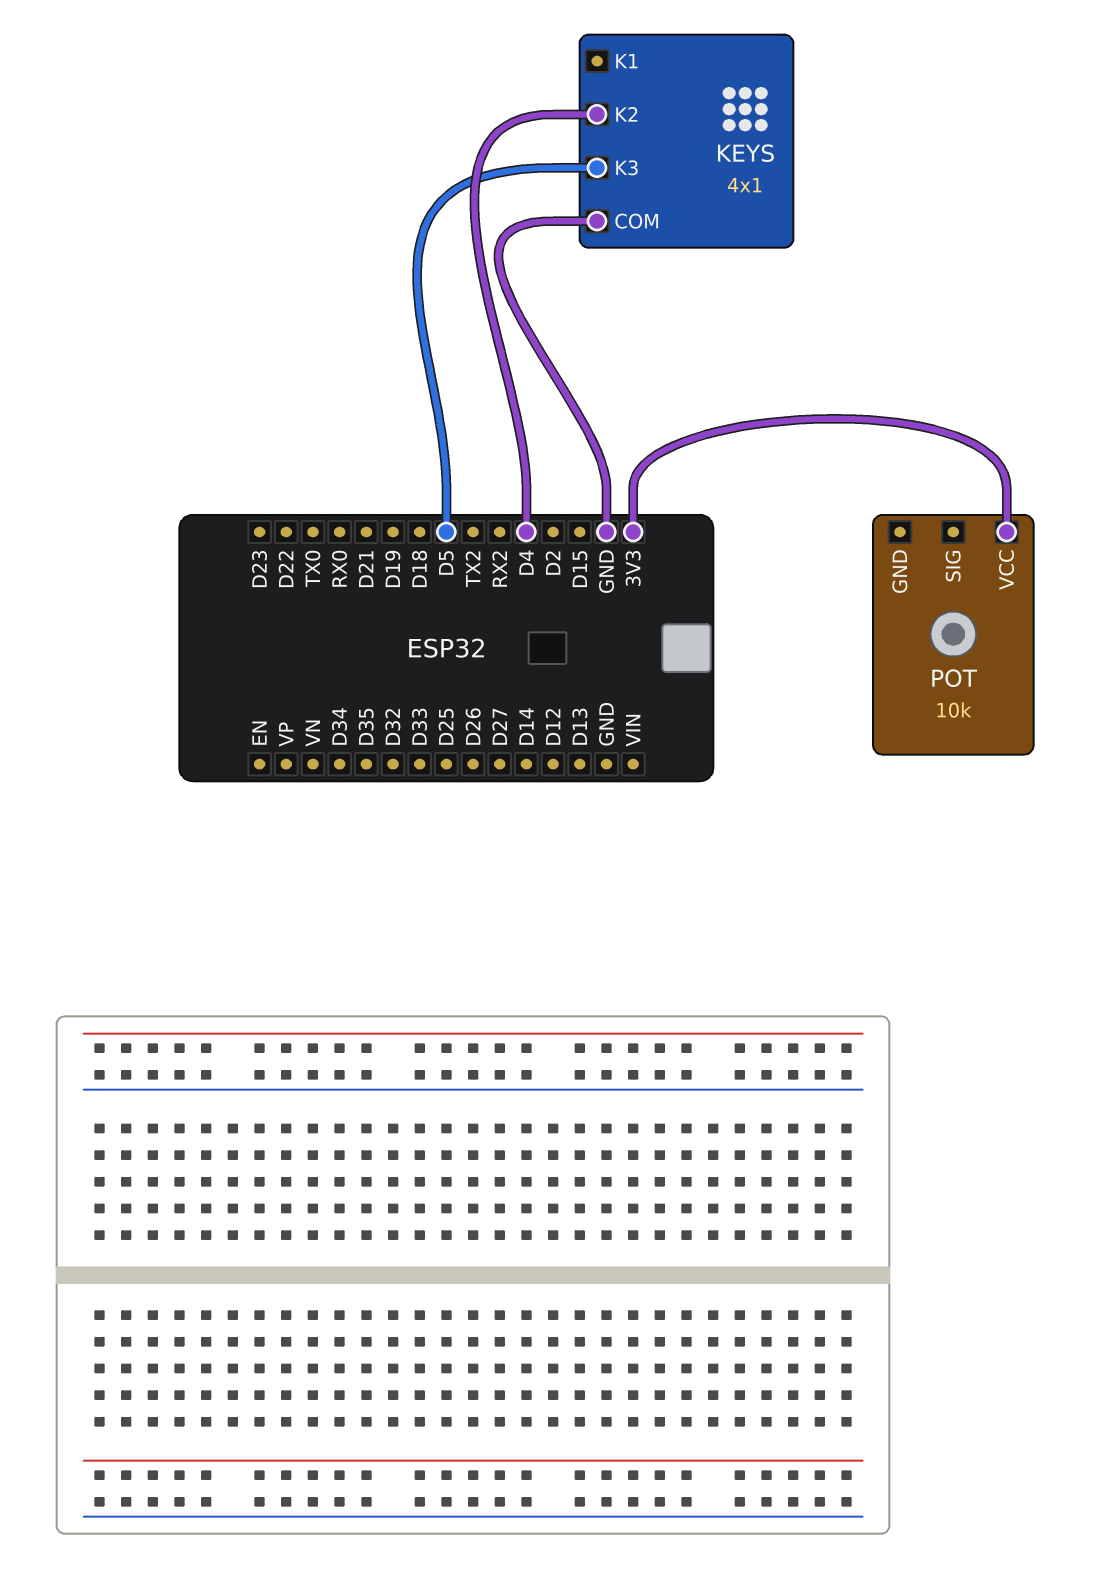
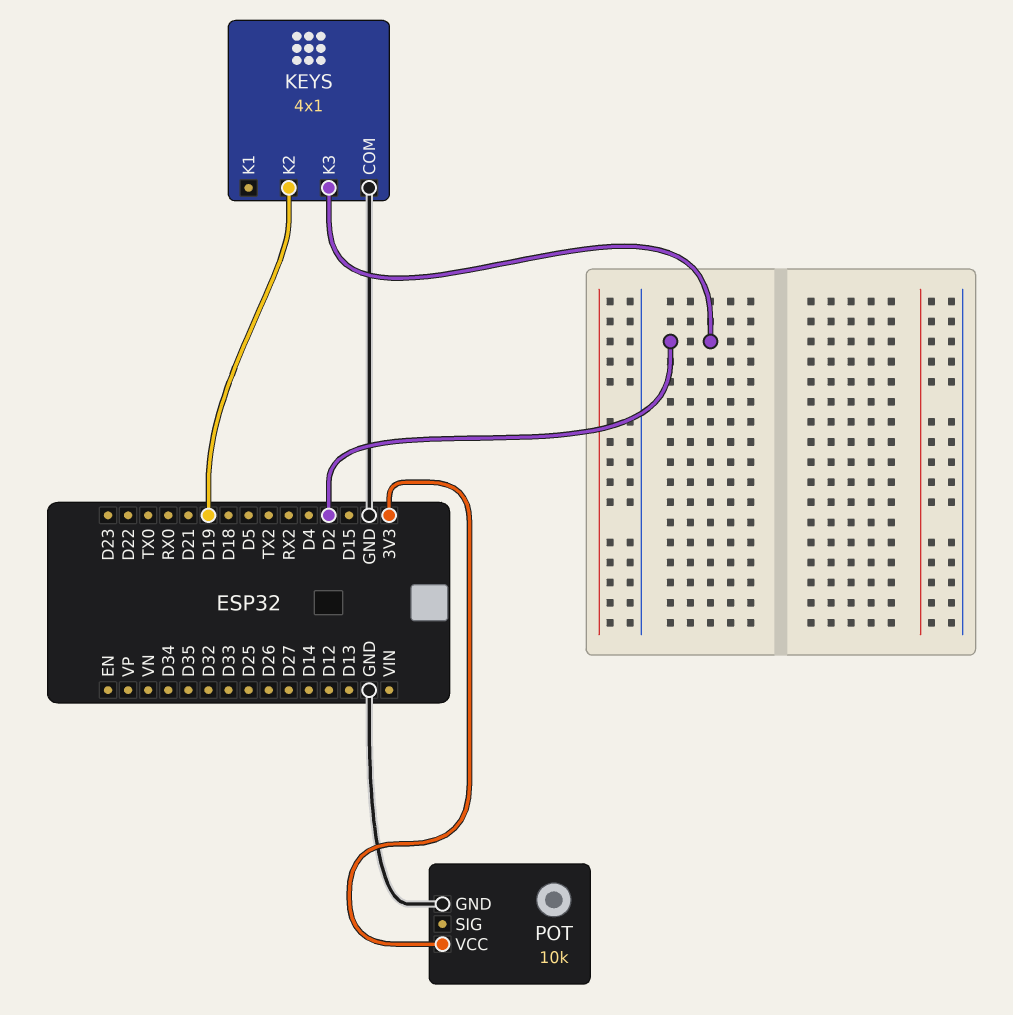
KEYS pin K2: D4 -> D19
KEYS pin K3: D5 -> D2
POT pin GND: none -> GND

